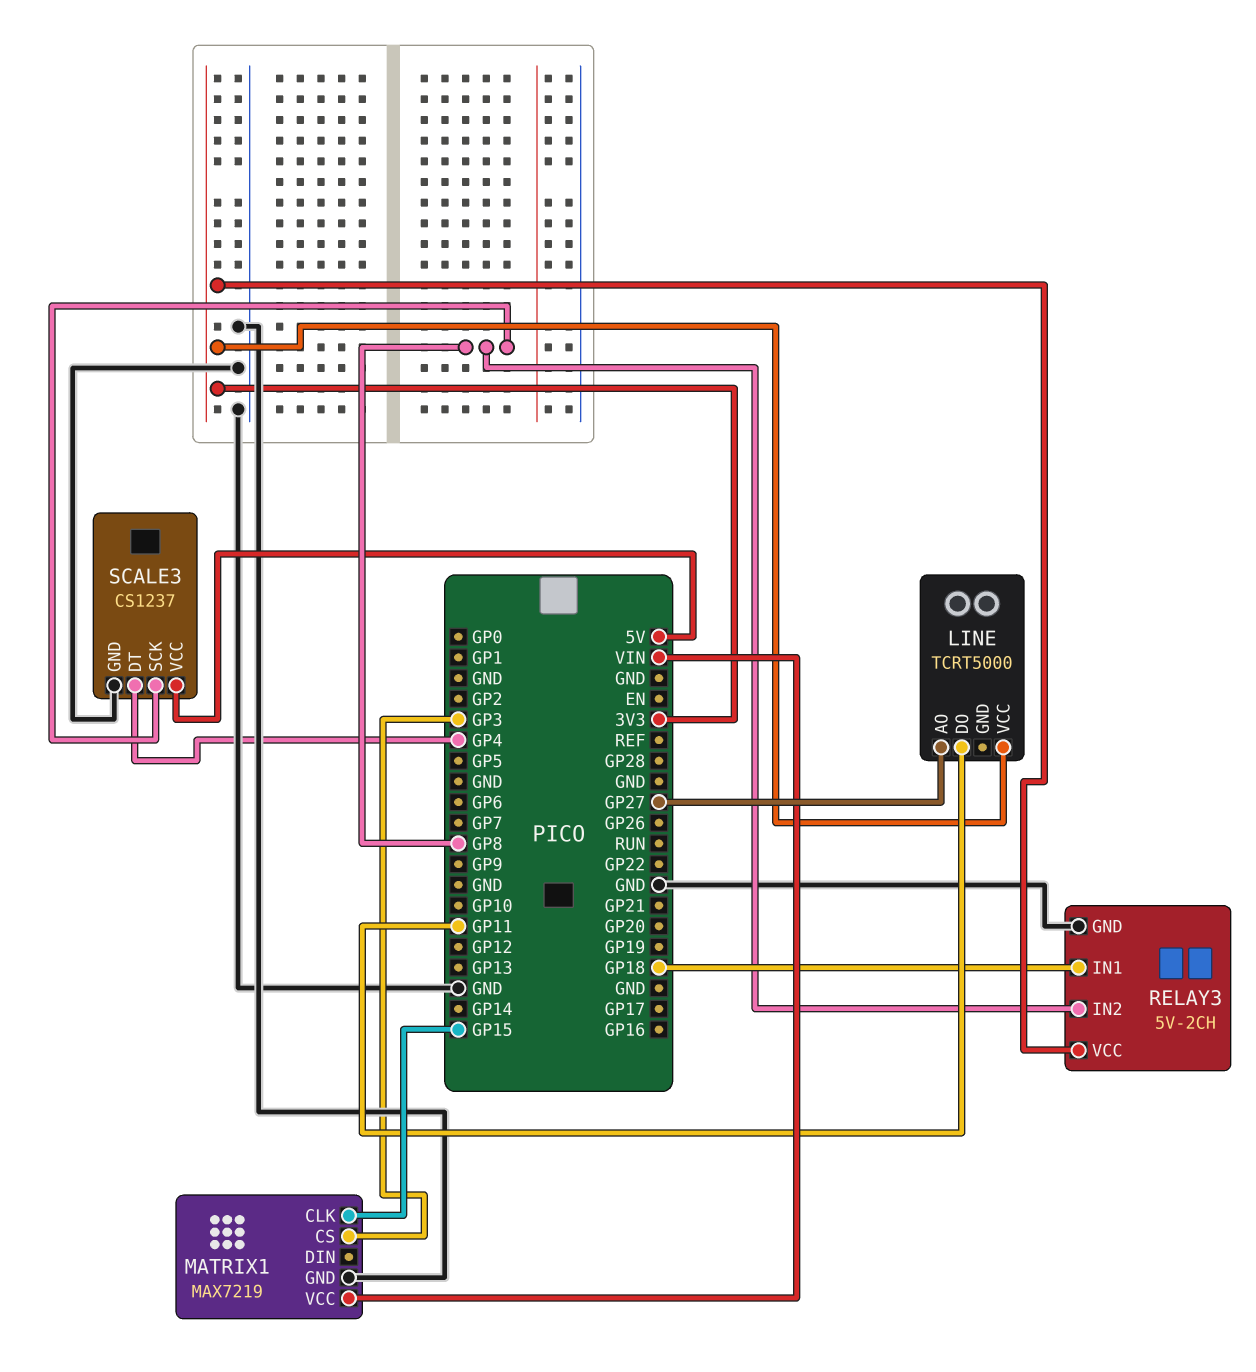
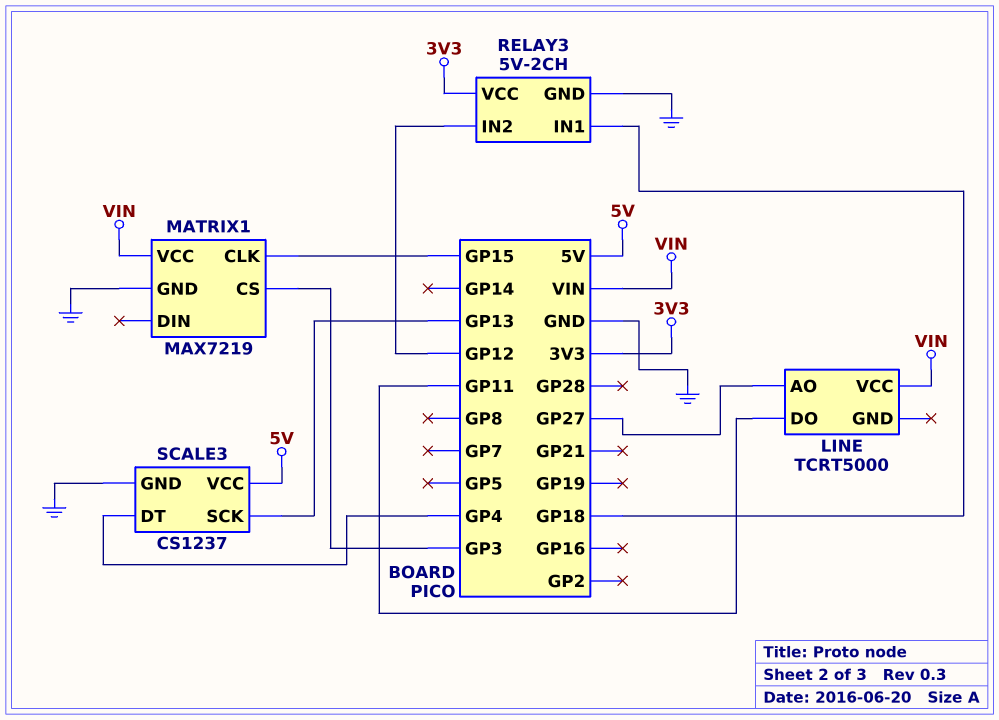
LINE pin VCC: 3V3 -> VIN
RELAY3 pin IN2: GP8 -> GP12
SCALE3 pin SCK: GP8 -> GP13

